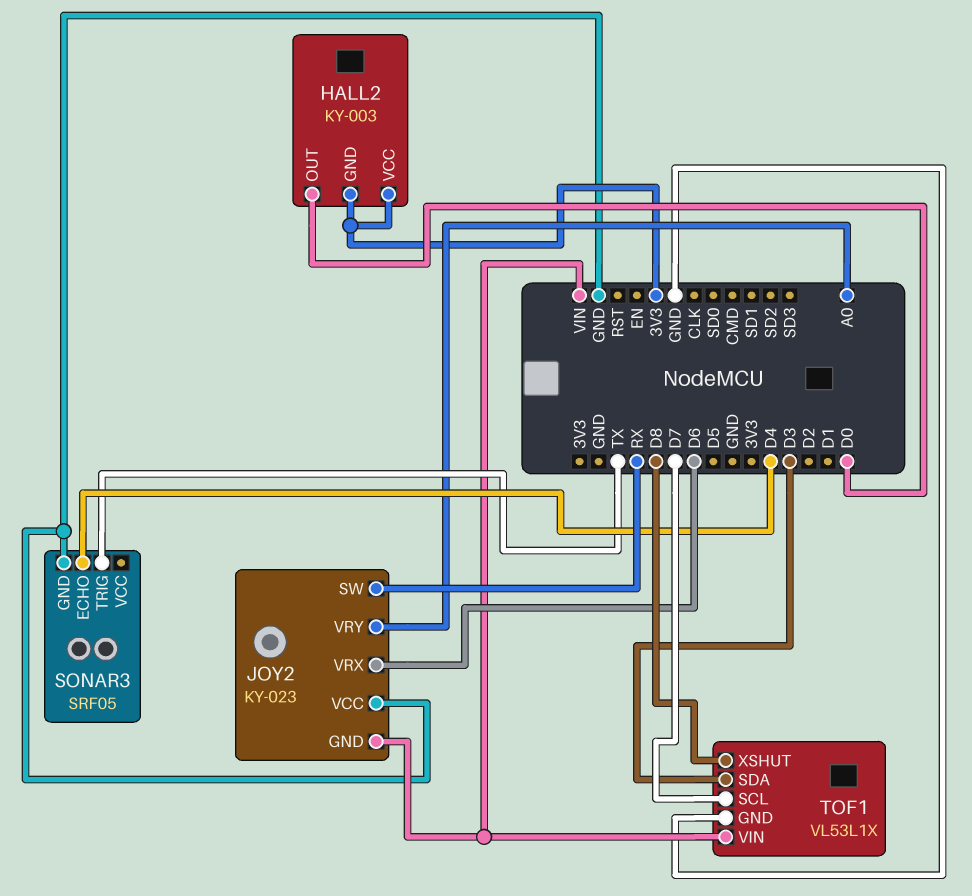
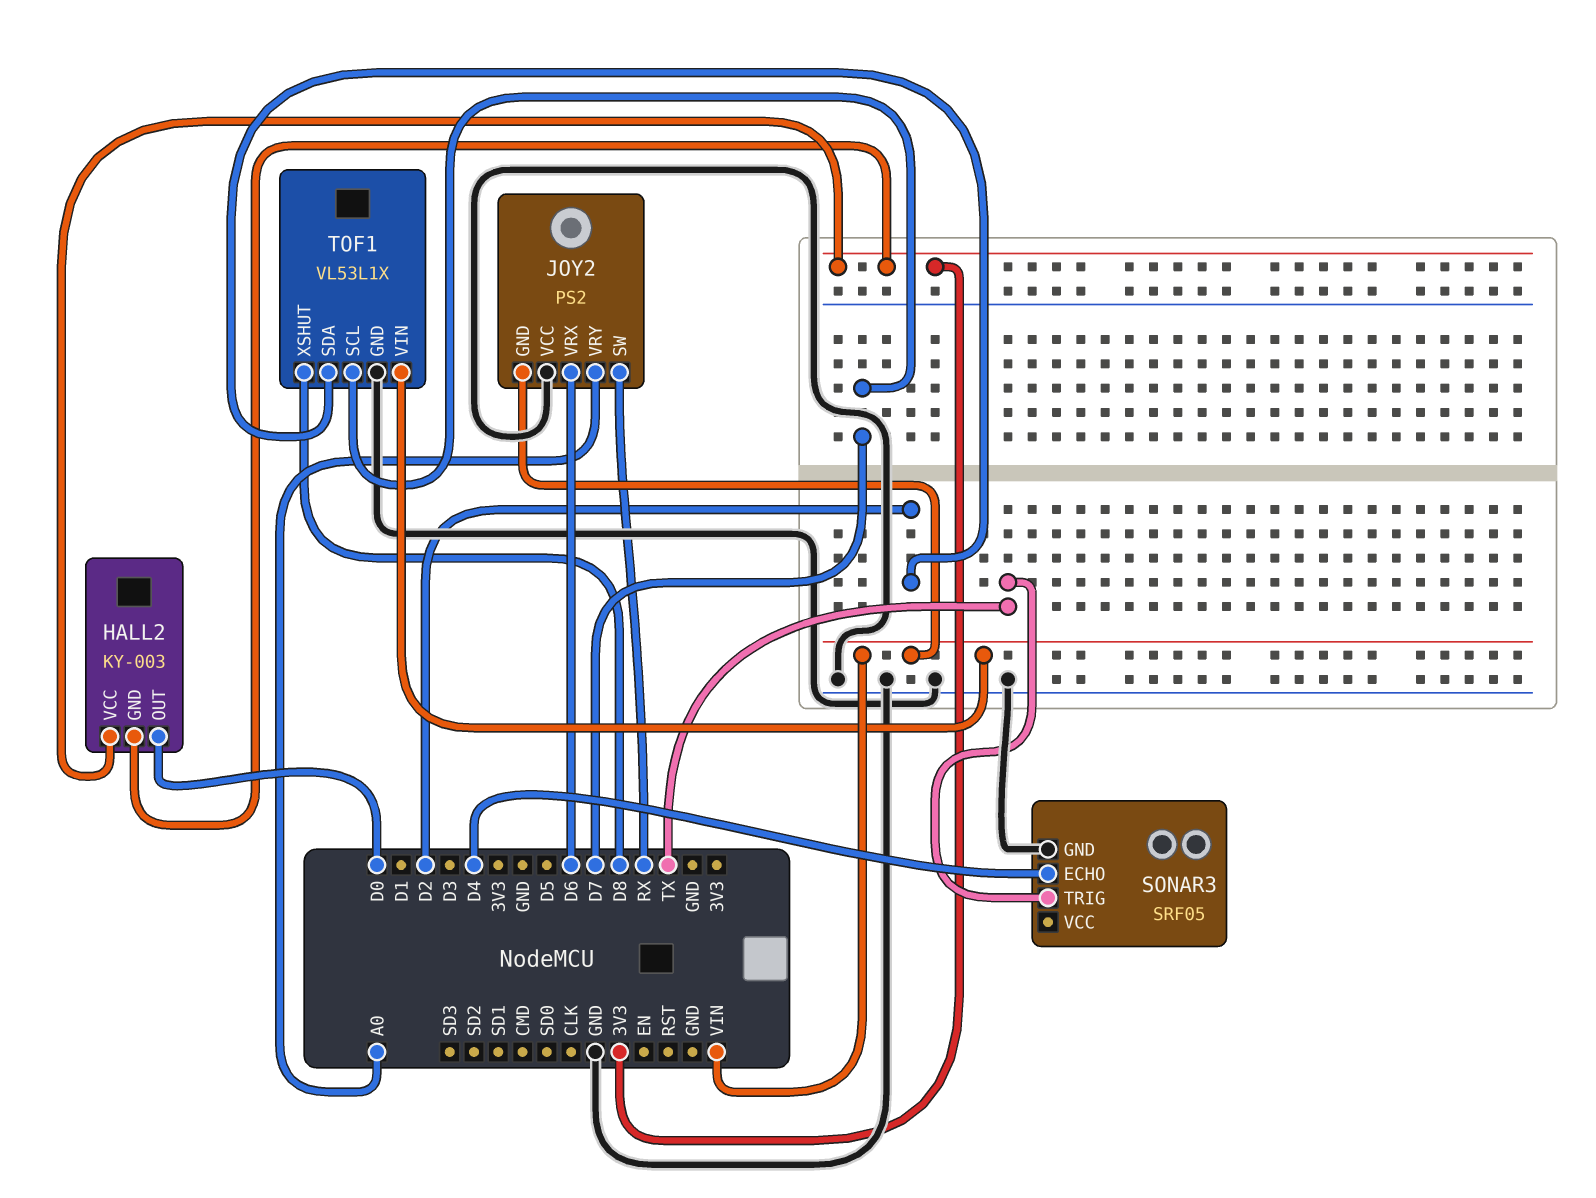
JOY2: KY-023 -> PS2
TOF1 pin SDA: D3 -> D2

